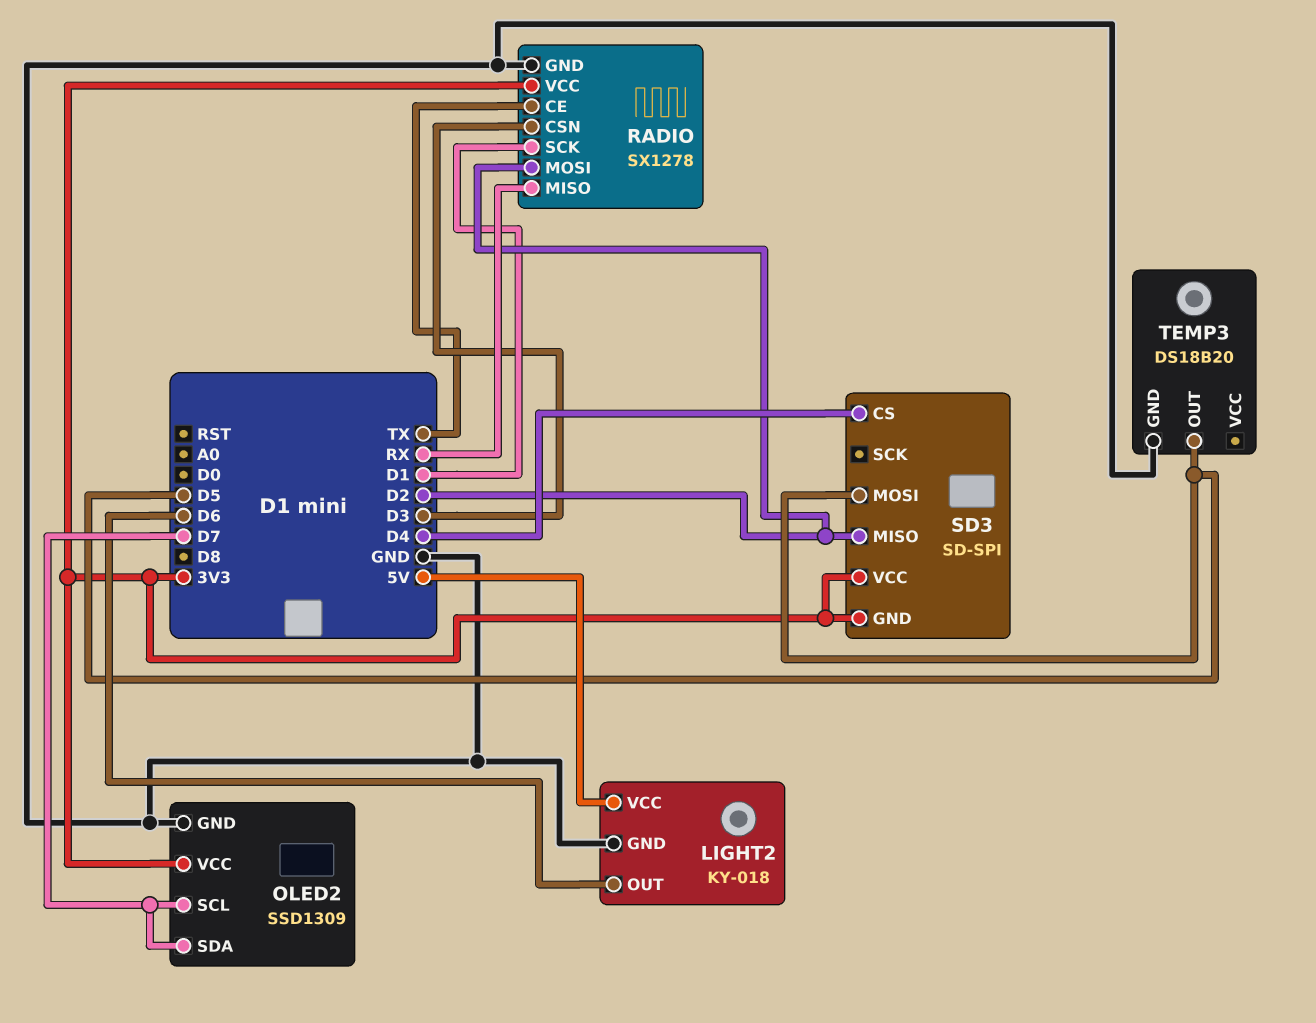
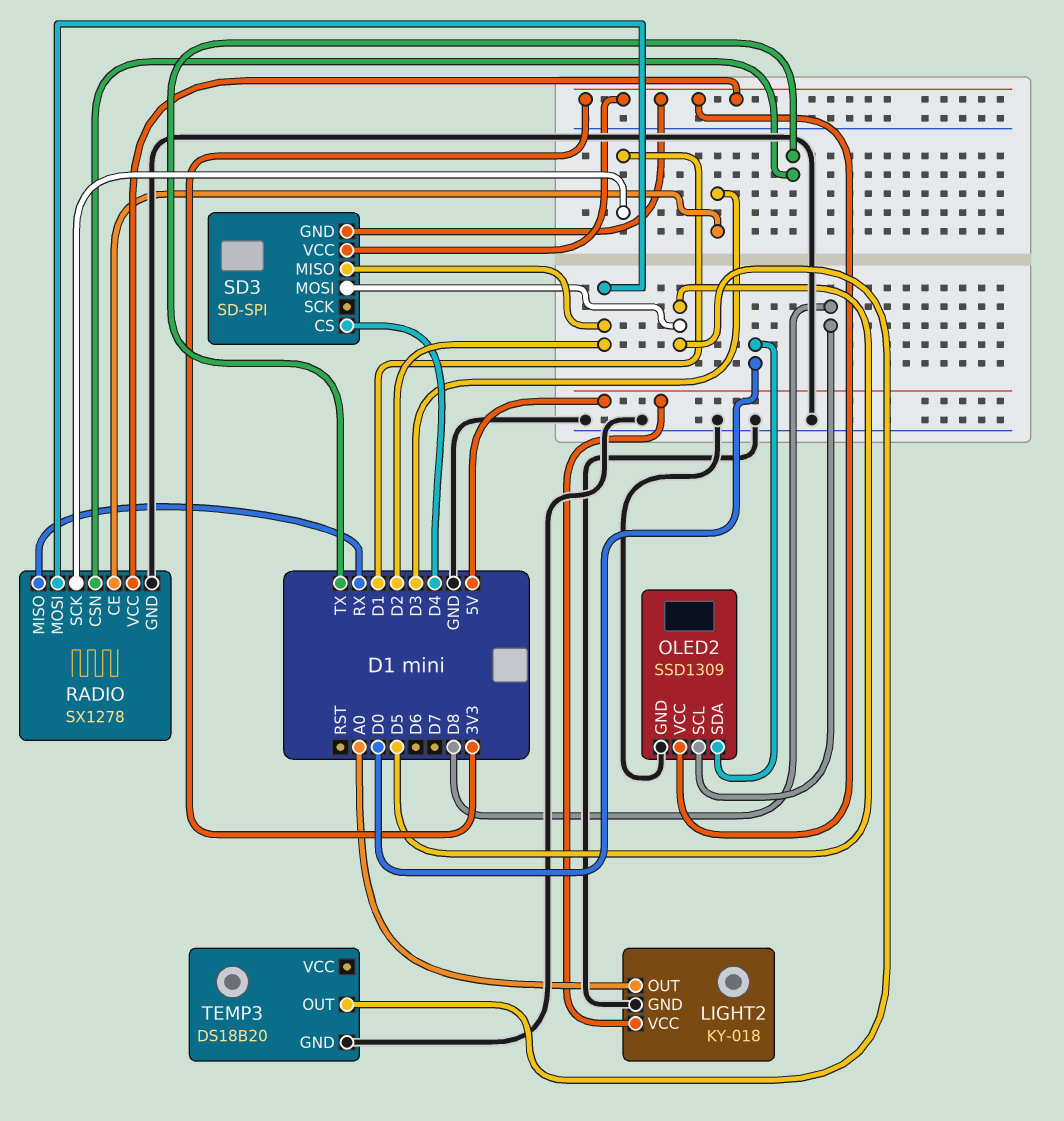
LIGHT2 pin OUT: D6 -> A0
OLED2 pin SCL: D7 -> D8
OLED2 pin SDA: D7 -> D0
RADIO pin CE: TX -> D3
RADIO pin CSN: D3 -> TX

